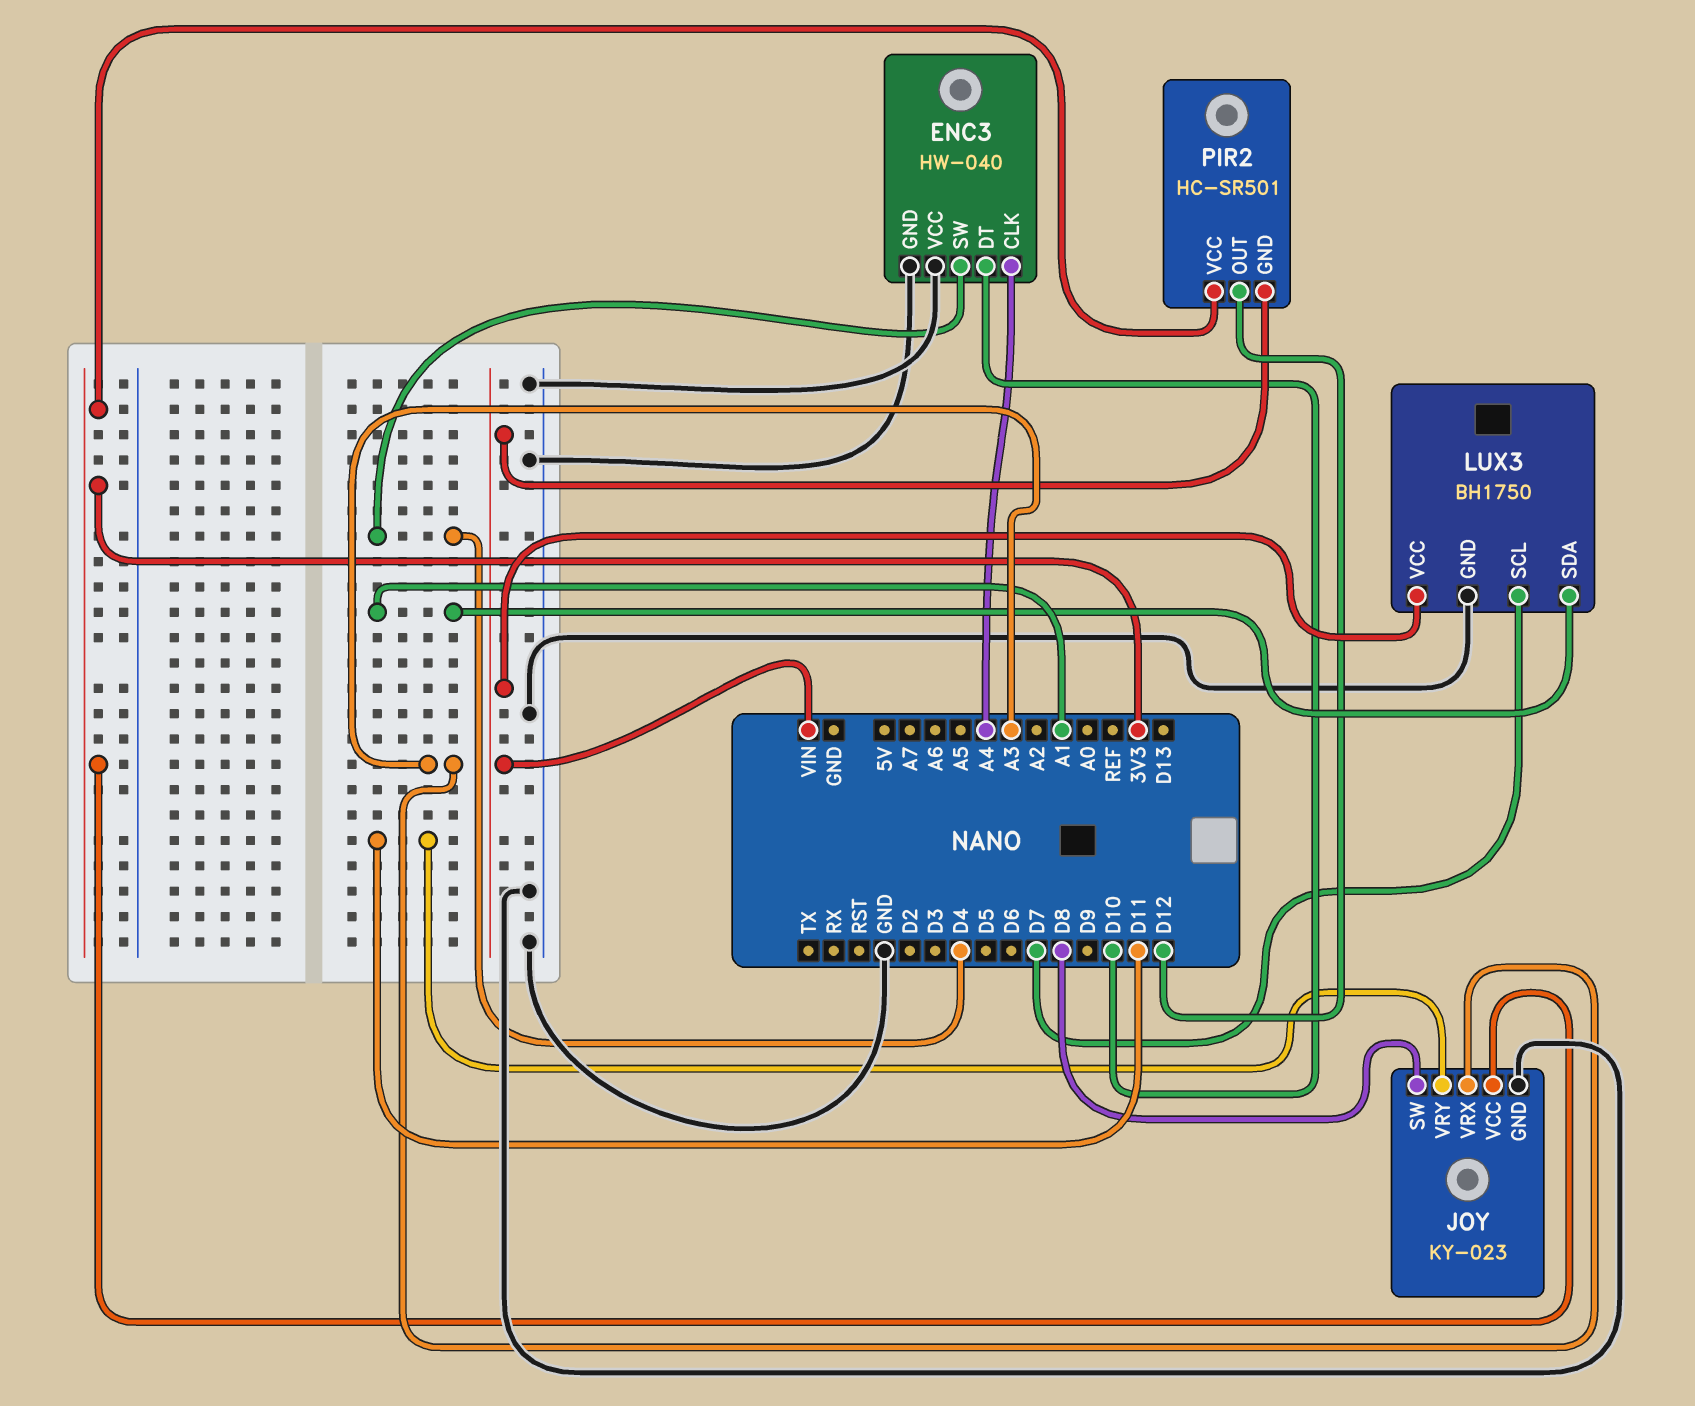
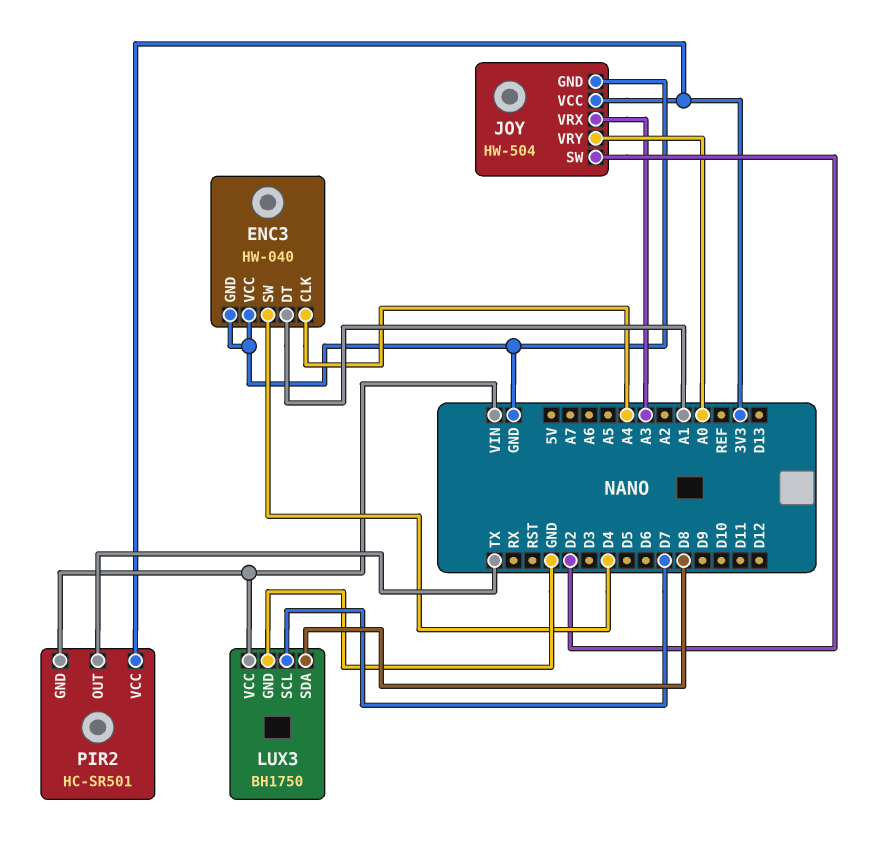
ENC3 pin DT: D10 -> A1
JOY: KY-023 -> HW-504
JOY pin SW: D8 -> D2
JOY pin VRY: D11 -> A0
LUX3 pin SDA: A1 -> D8
PIR2 pin OUT: D12 -> TX

